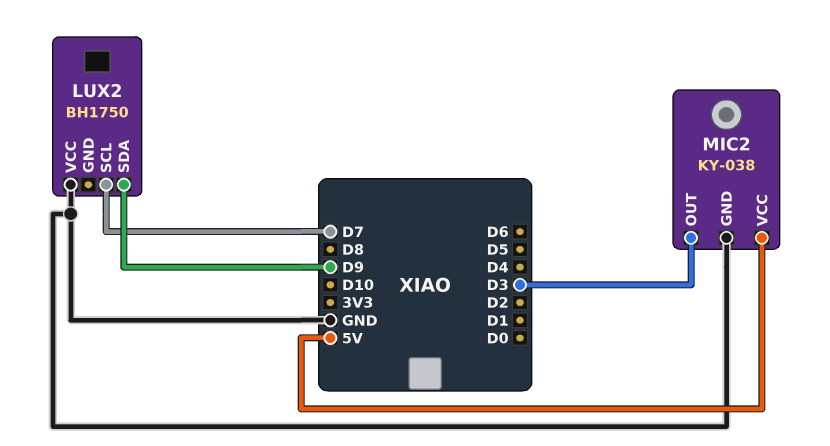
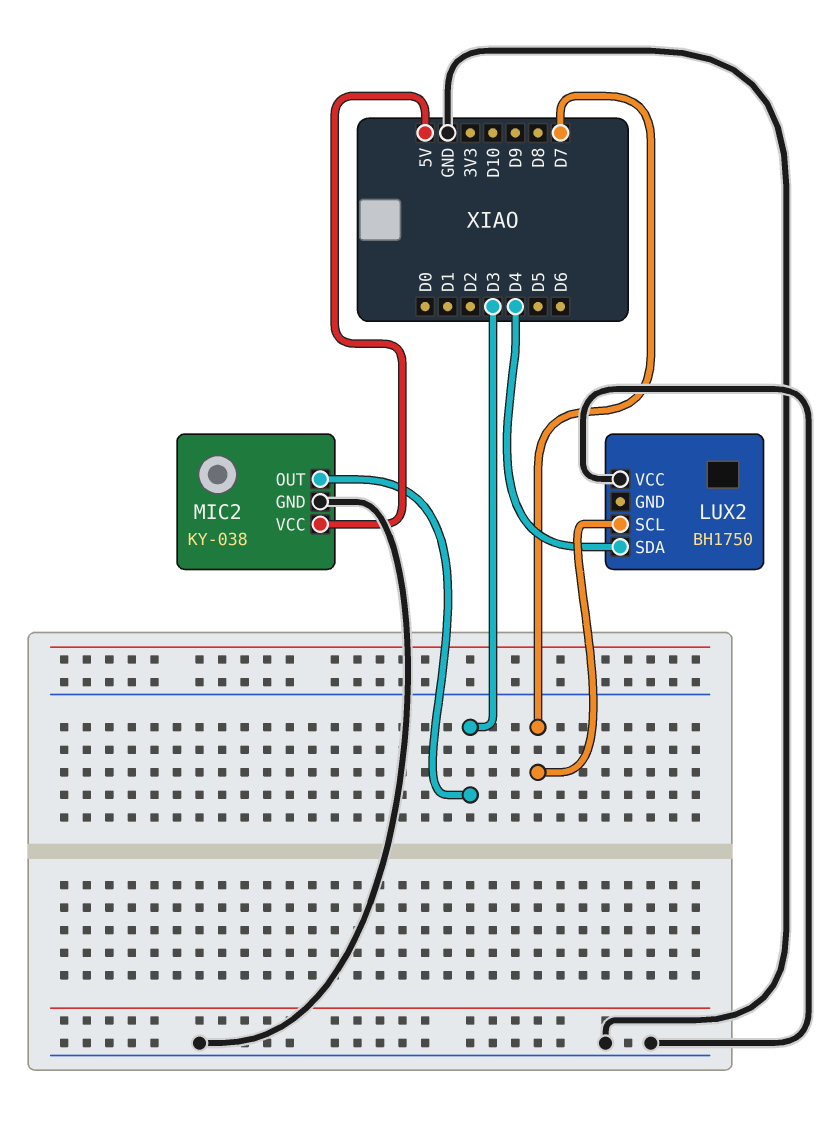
LUX2 pin SDA: D9 -> D4

